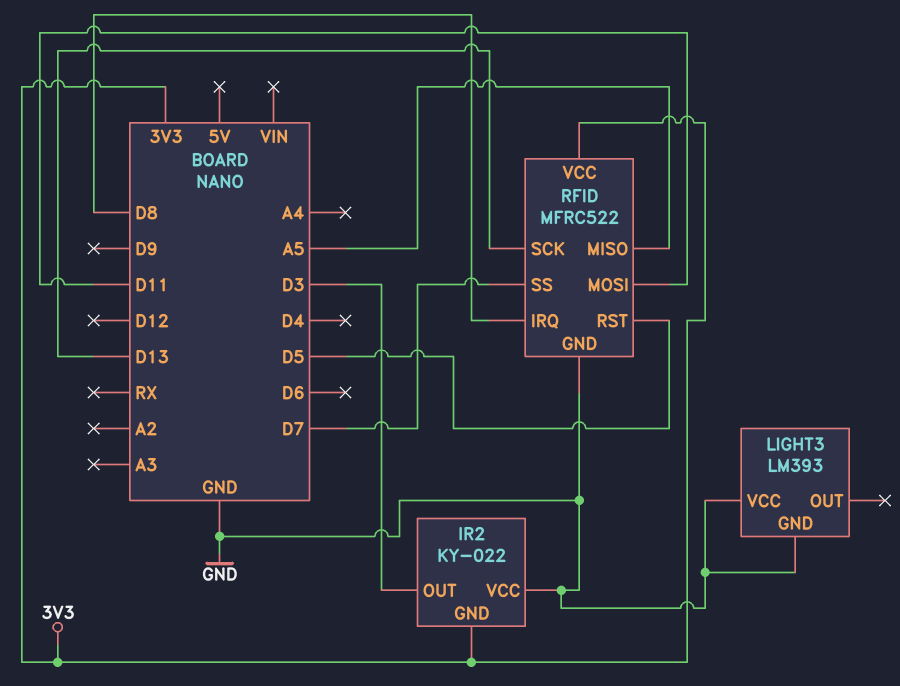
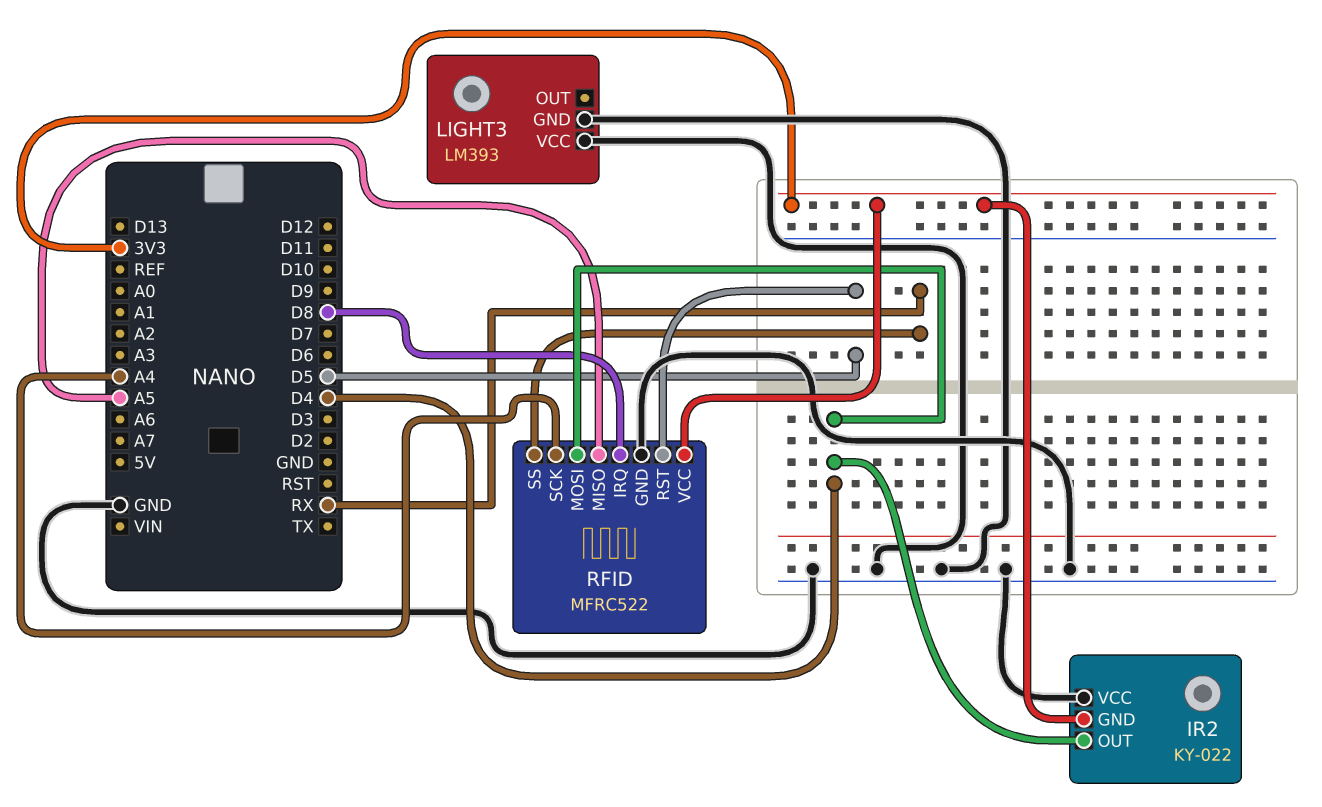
IR2 pin OUT: D3 -> D4
RFID pin MOSI: D11 -> D4
RFID pin SCK: D13 -> A4
RFID pin SS: D7 -> RX

